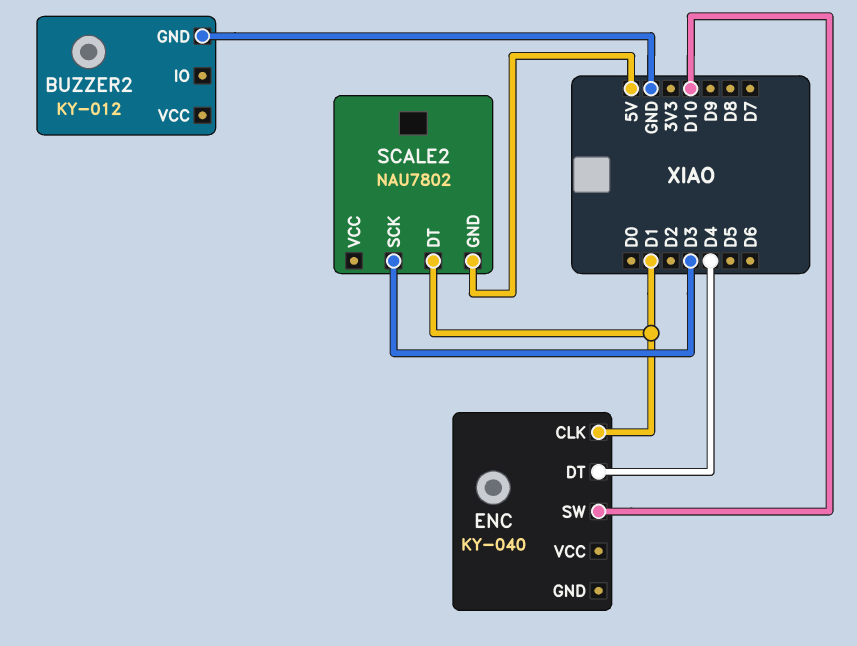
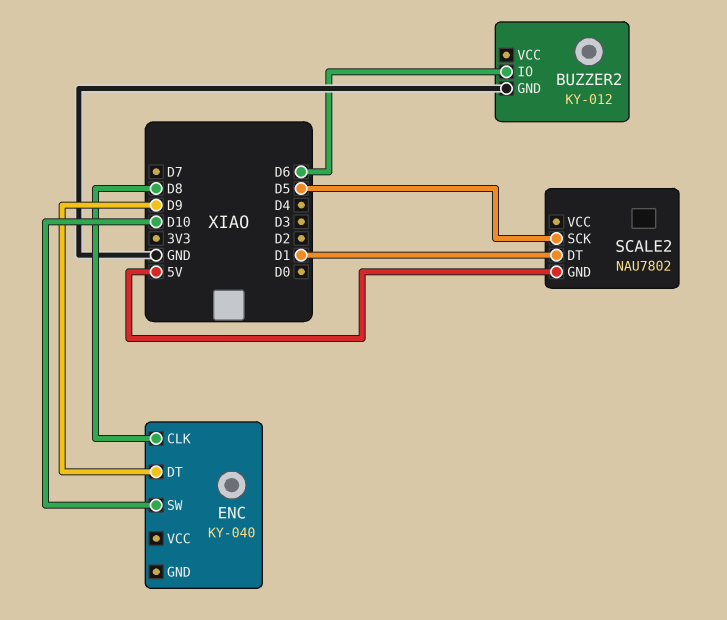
BUZZER2 pin IO: none -> D6
ENC pin CLK: D1 -> D8
ENC pin DT: D4 -> D9
SCALE2 pin SCK: D3 -> D5

